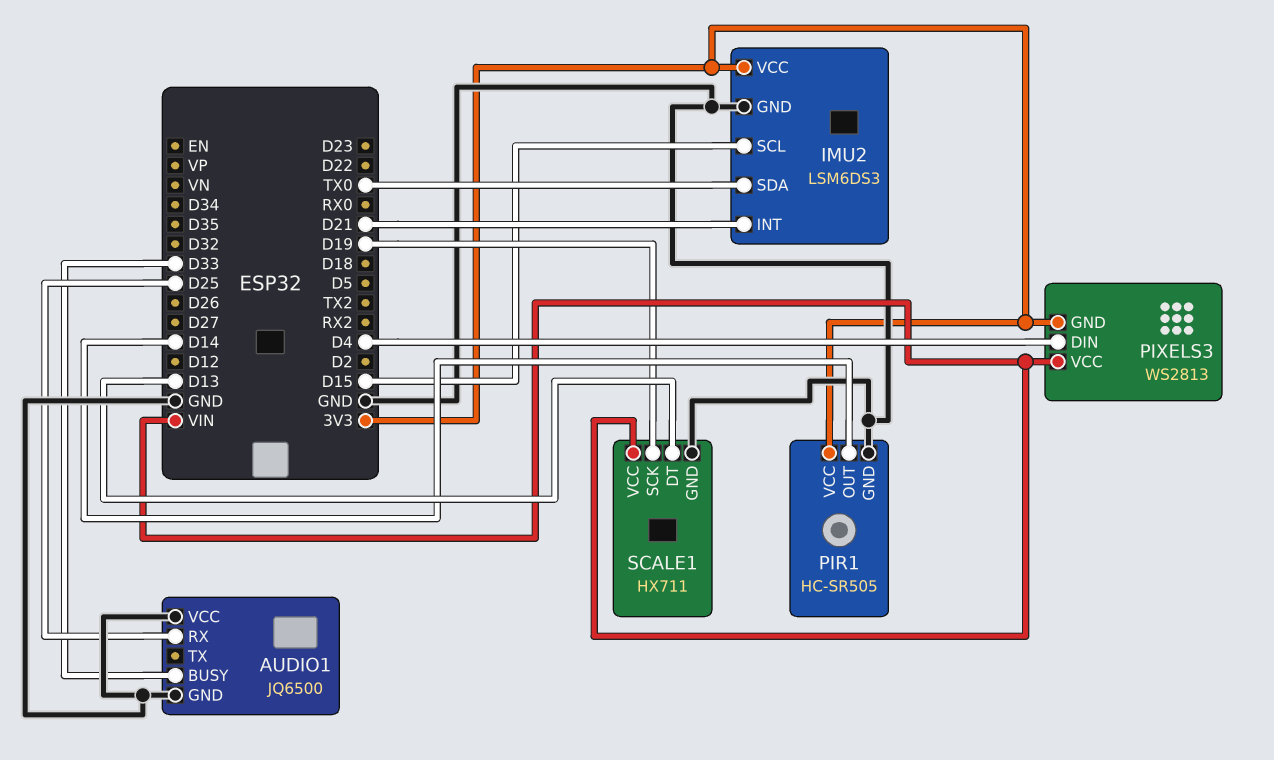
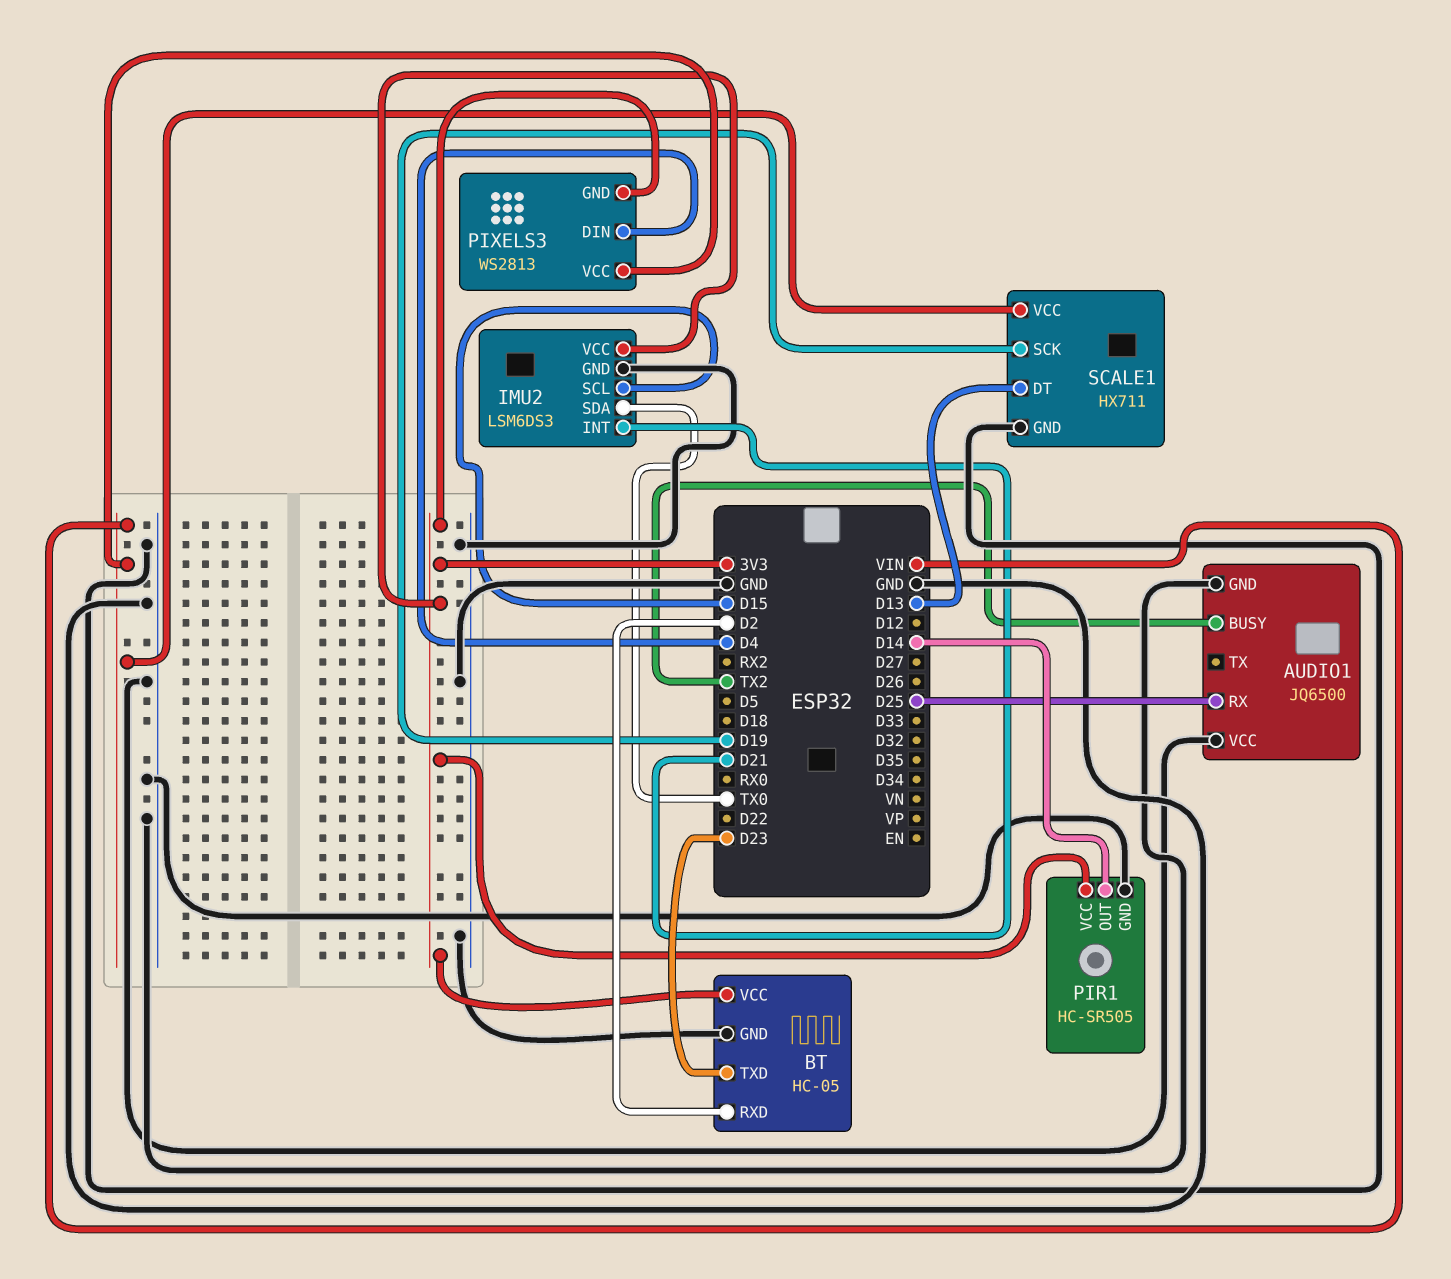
AUDIO1 pin BUSY: D33 -> TX2
BT: none -> HC-05
BT pin GND: none -> GND
BT pin RXD: none -> D2
BT pin TXD: none -> D23
BT pin VCC: none -> 3V3

